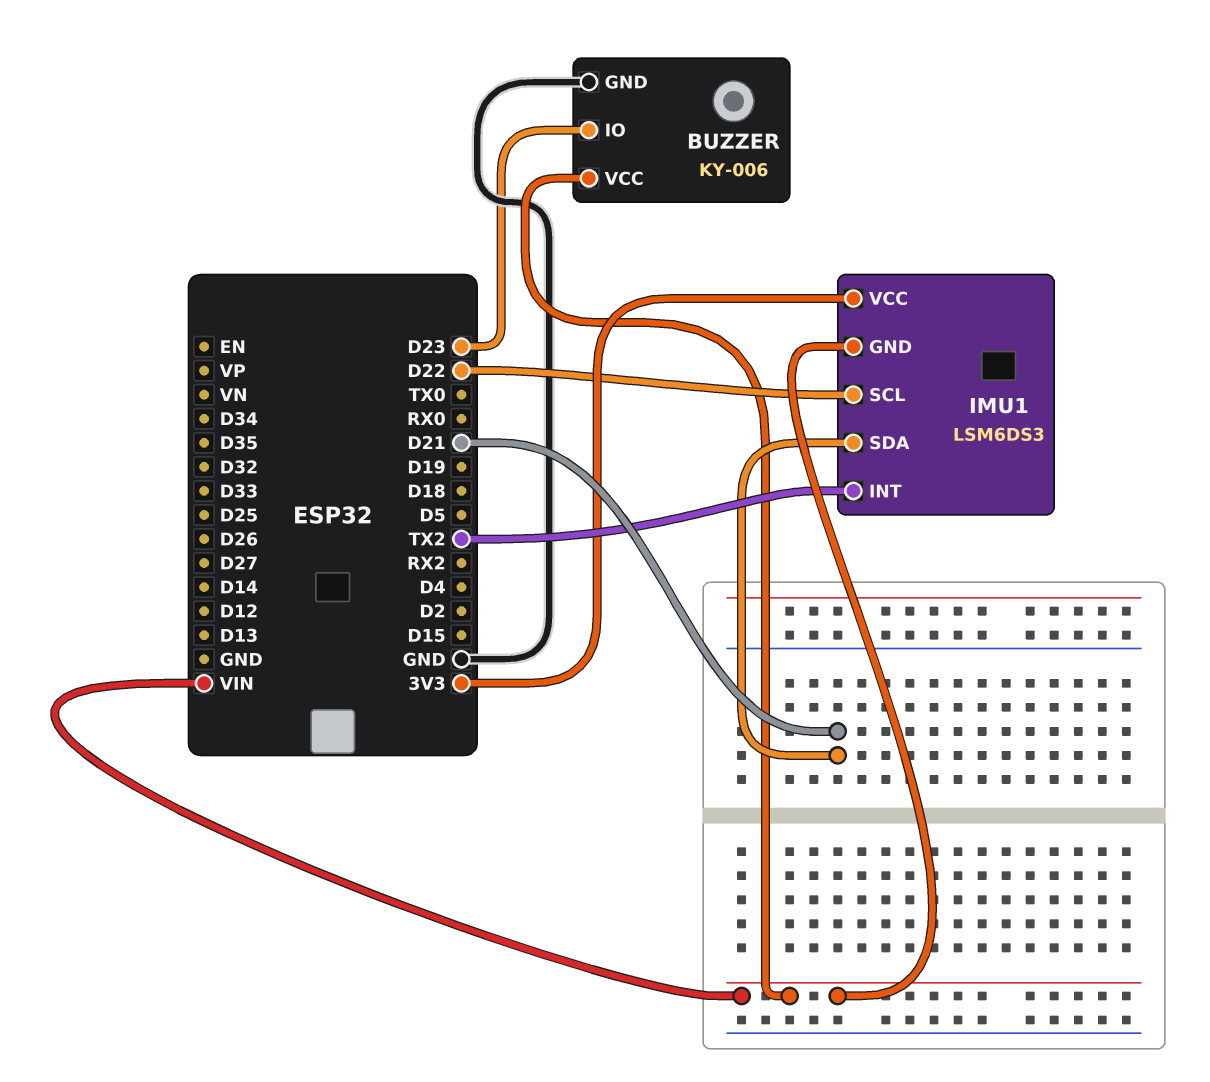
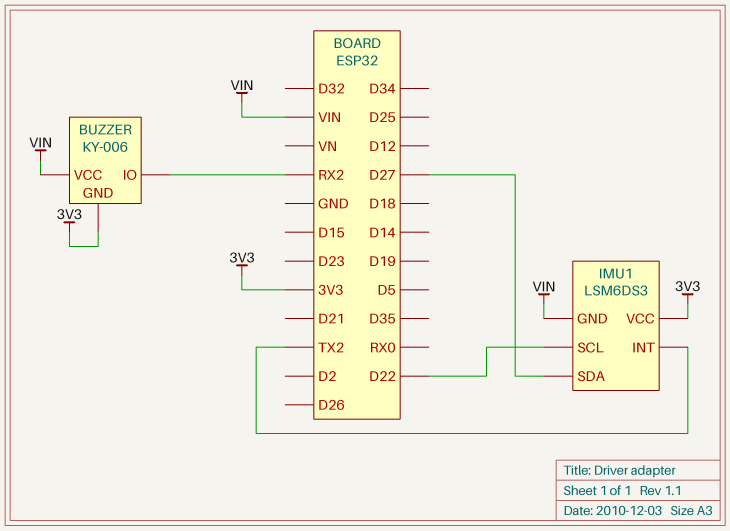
BUZZER pin GND: GND -> 3V3
BUZZER pin IO: D23 -> RX2
IMU1 pin SDA: D21 -> D27

